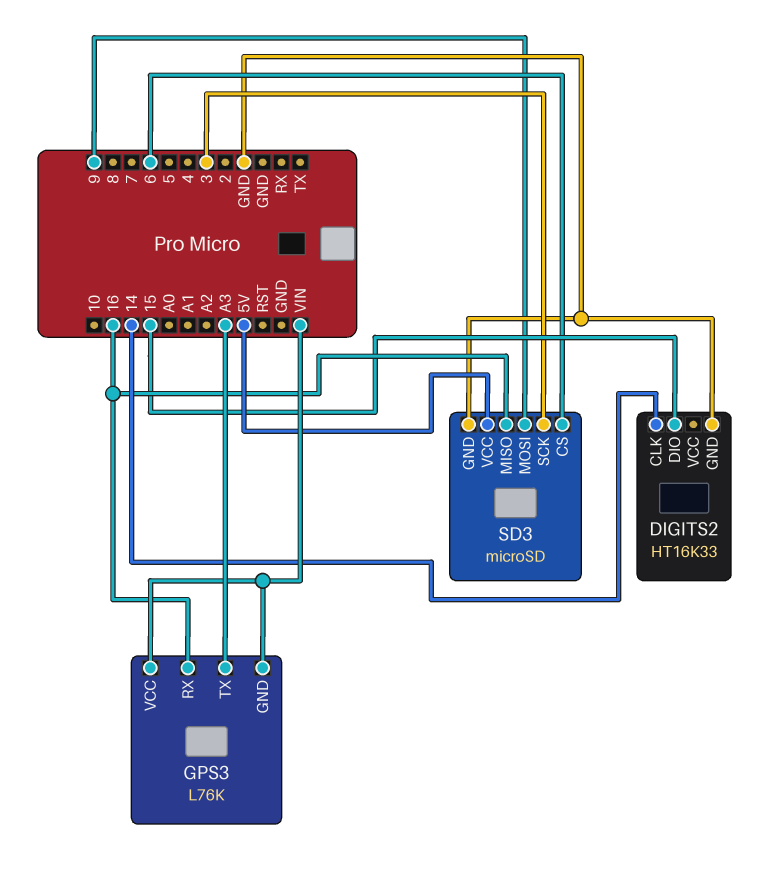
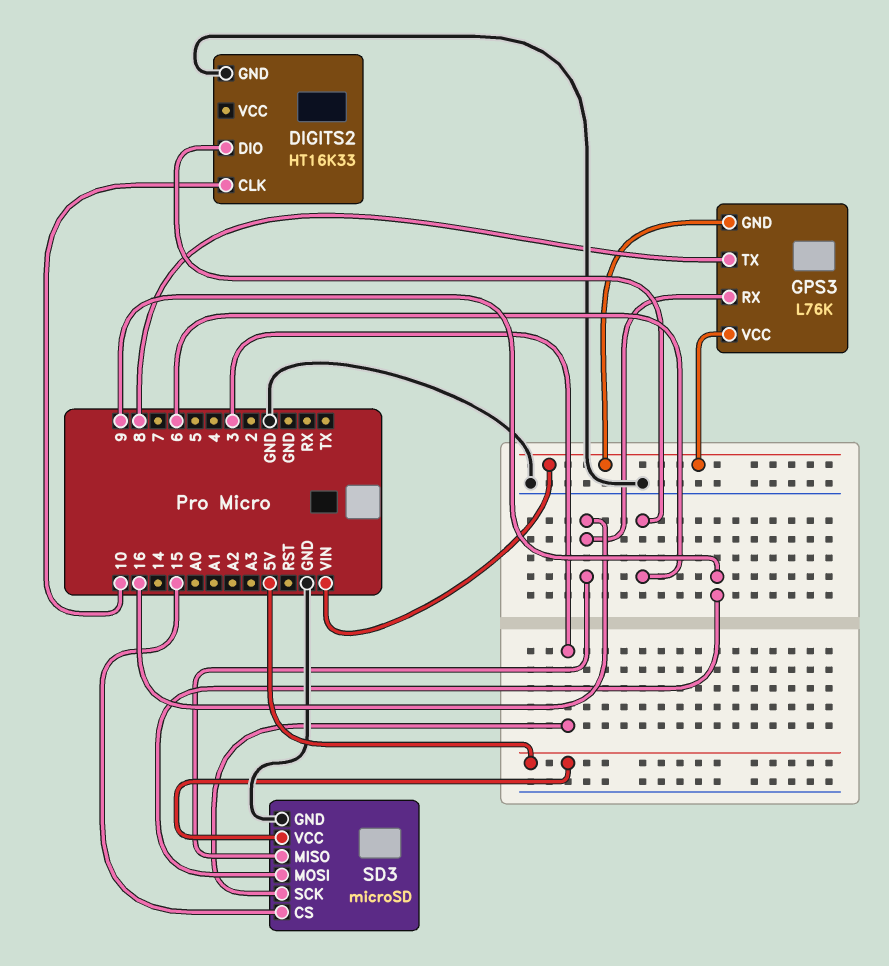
DIGITS2 pin CLK: 14 -> 10
DIGITS2 pin DIO: 15 -> 6
GPS3 pin TX: A3 -> 8
SD3 pin CS: 6 -> 15

